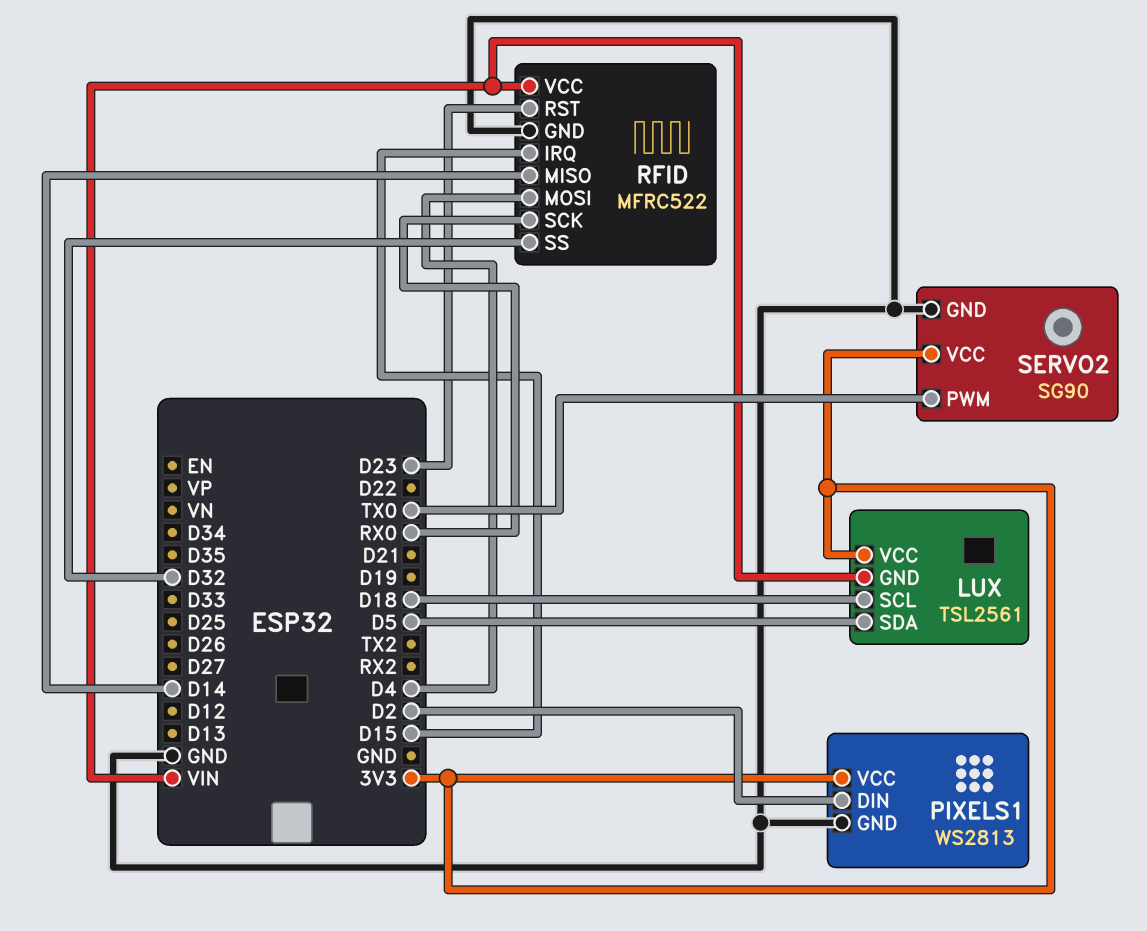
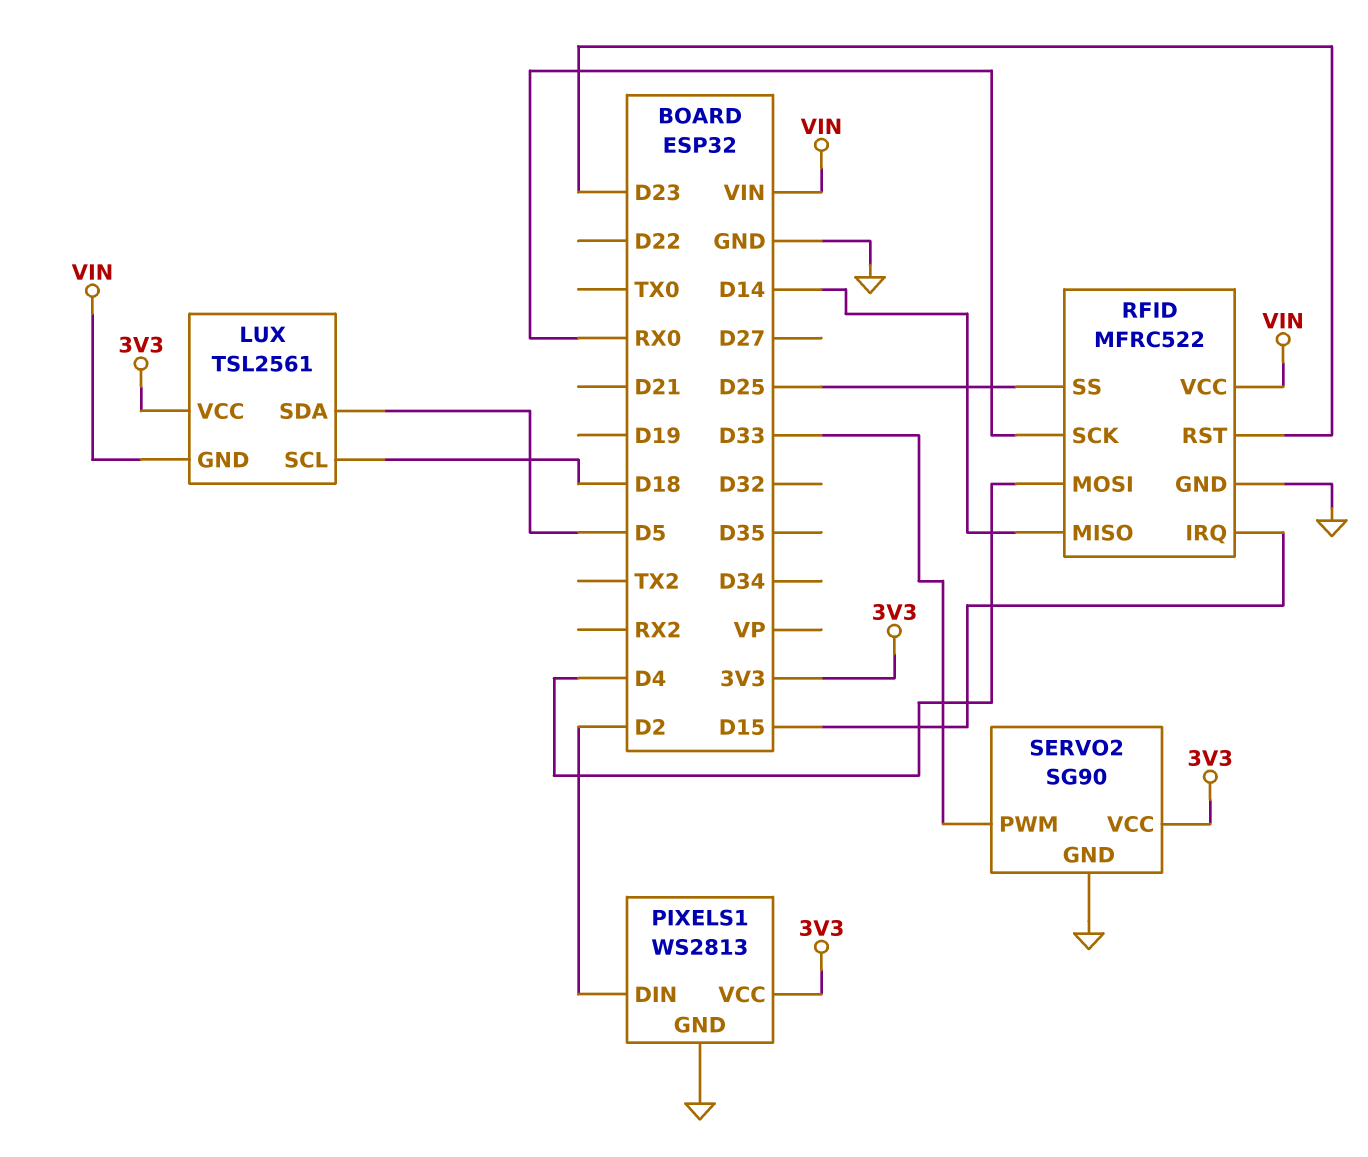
RFID pin SS: D32 -> D25
SERVO2 pin PWM: TX0 -> D33

